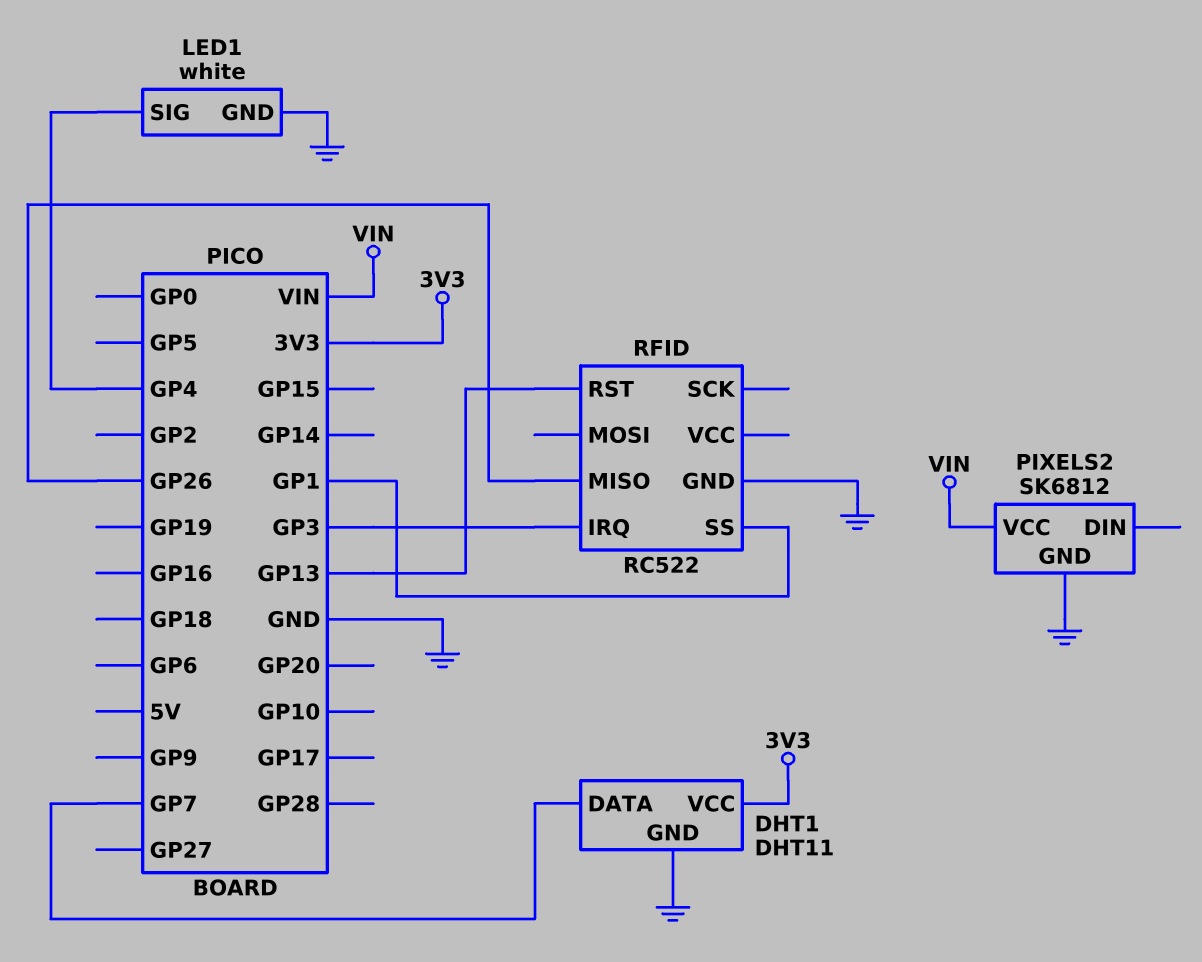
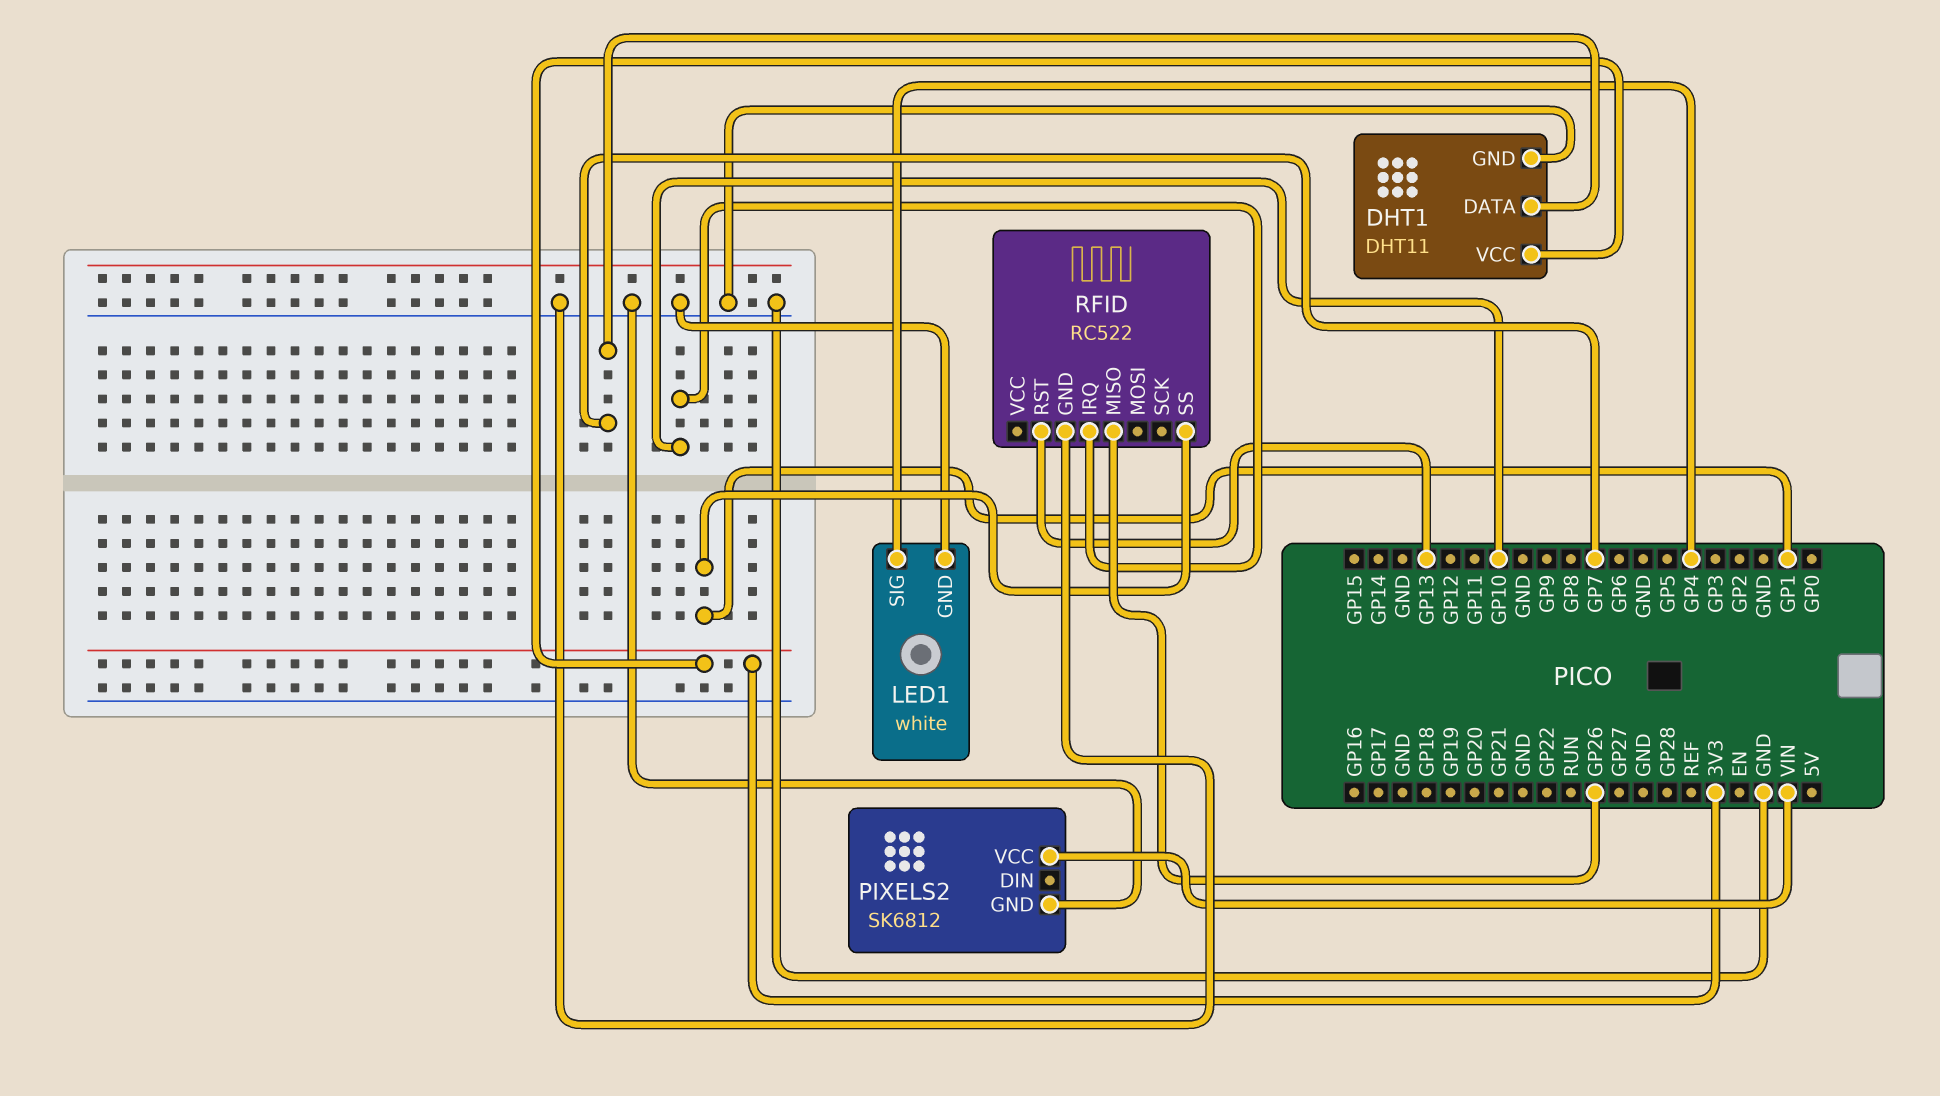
RFID pin IRQ: GP3 -> GP10

